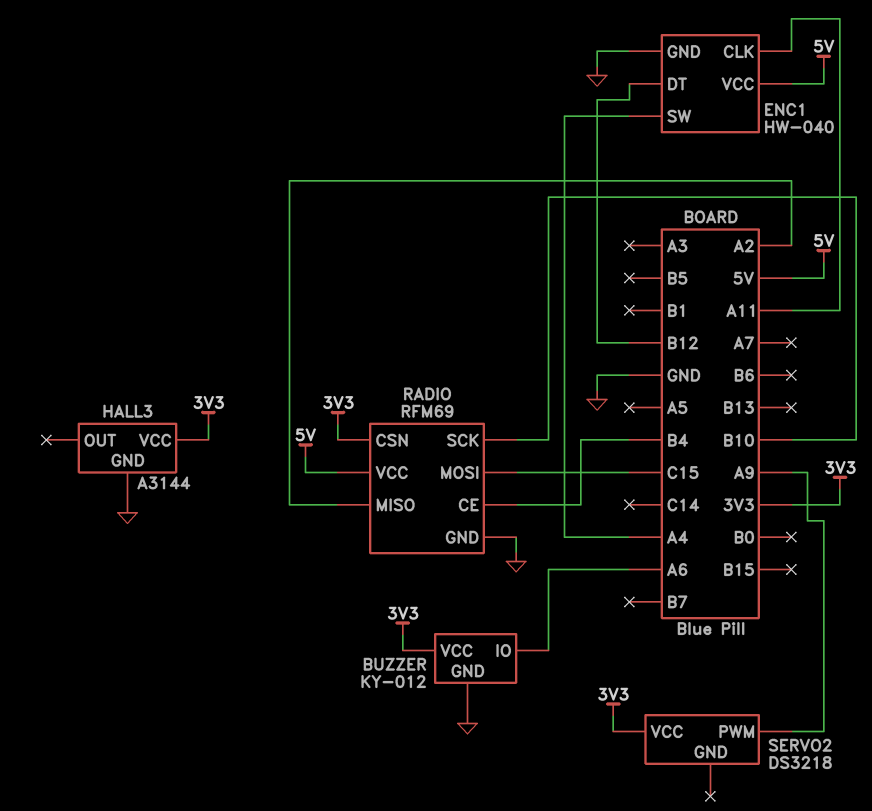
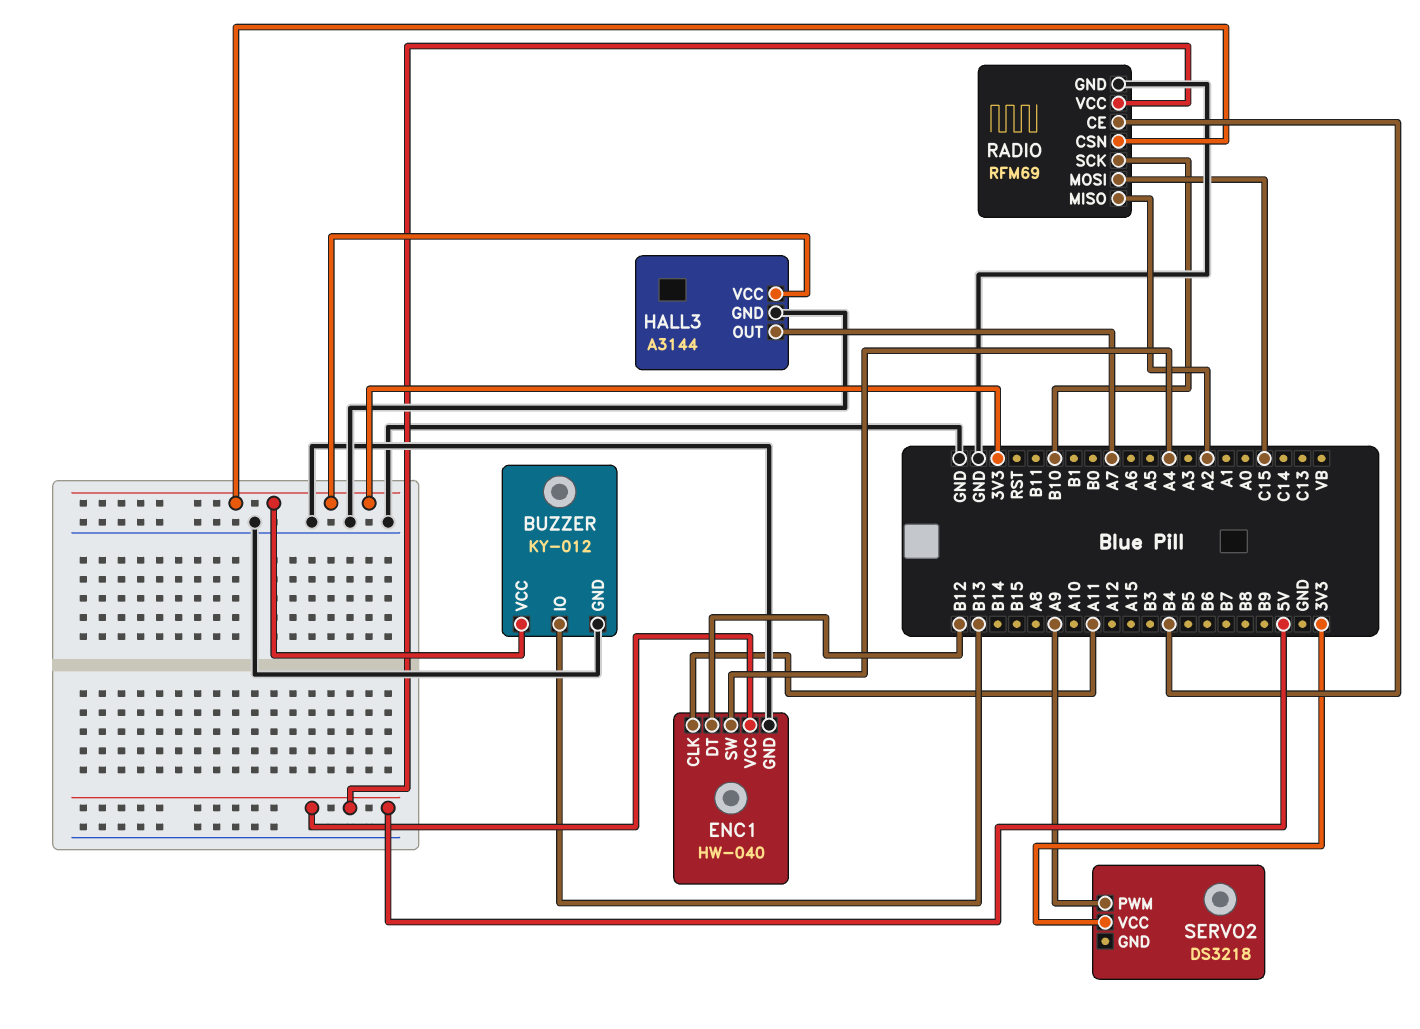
BUZZER pin IO: A6 -> B13
HALL3 pin OUT: none -> A7

